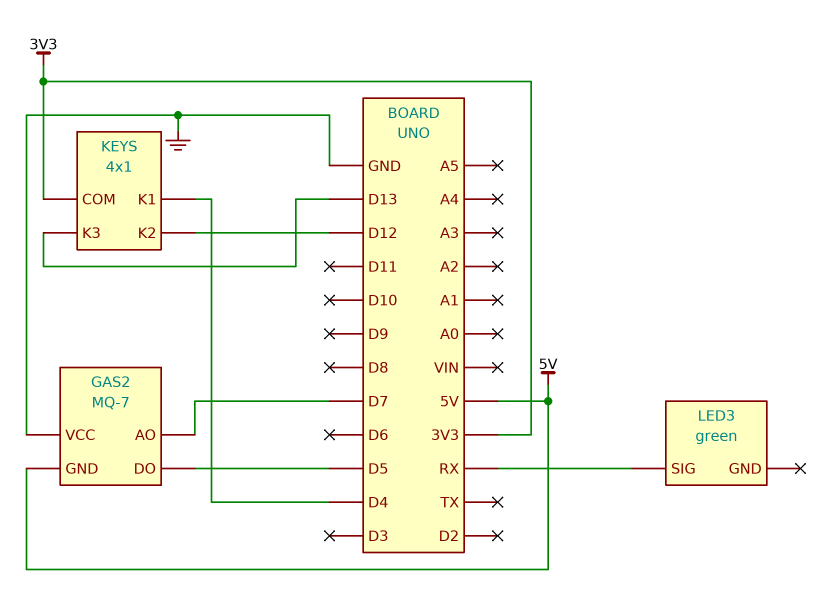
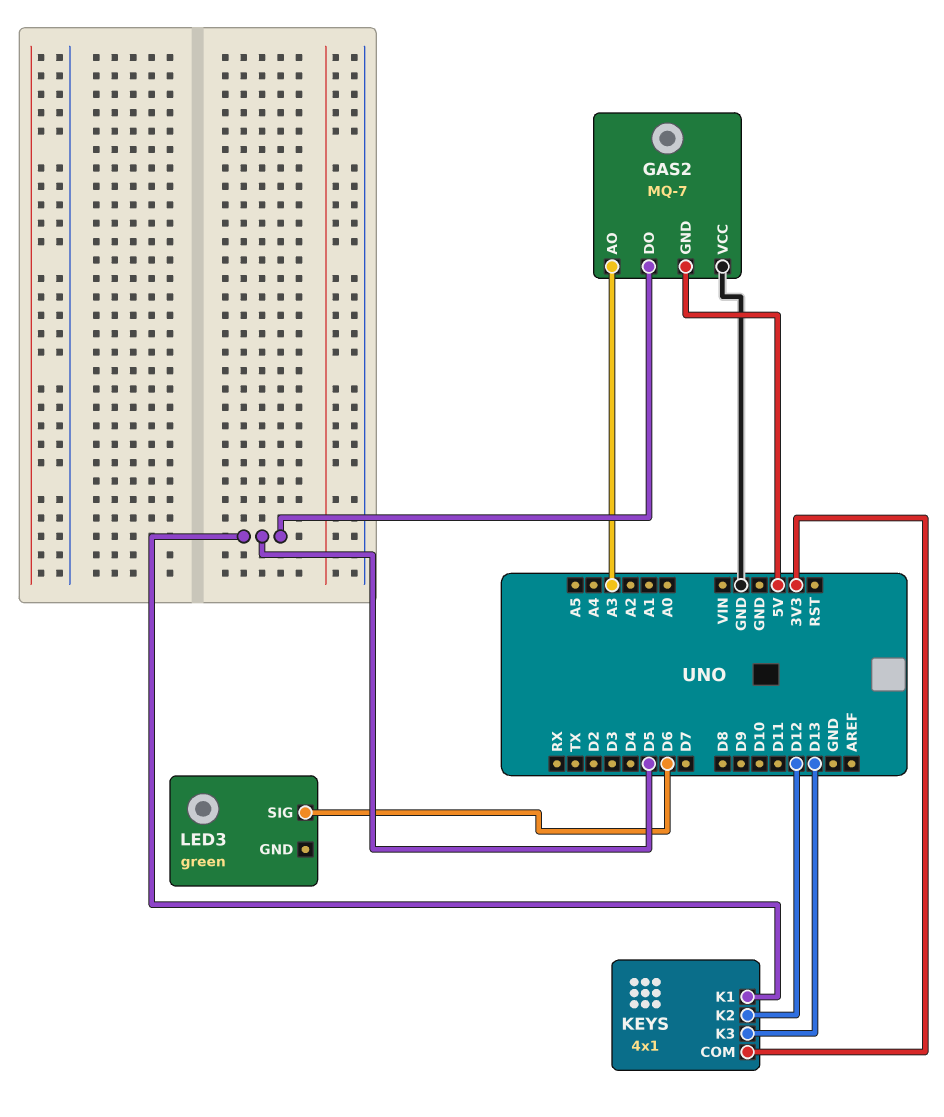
GAS2 pin AO: D7 -> A3
KEYS pin K1: D4 -> D5
LED3 pin SIG: RX -> D6

